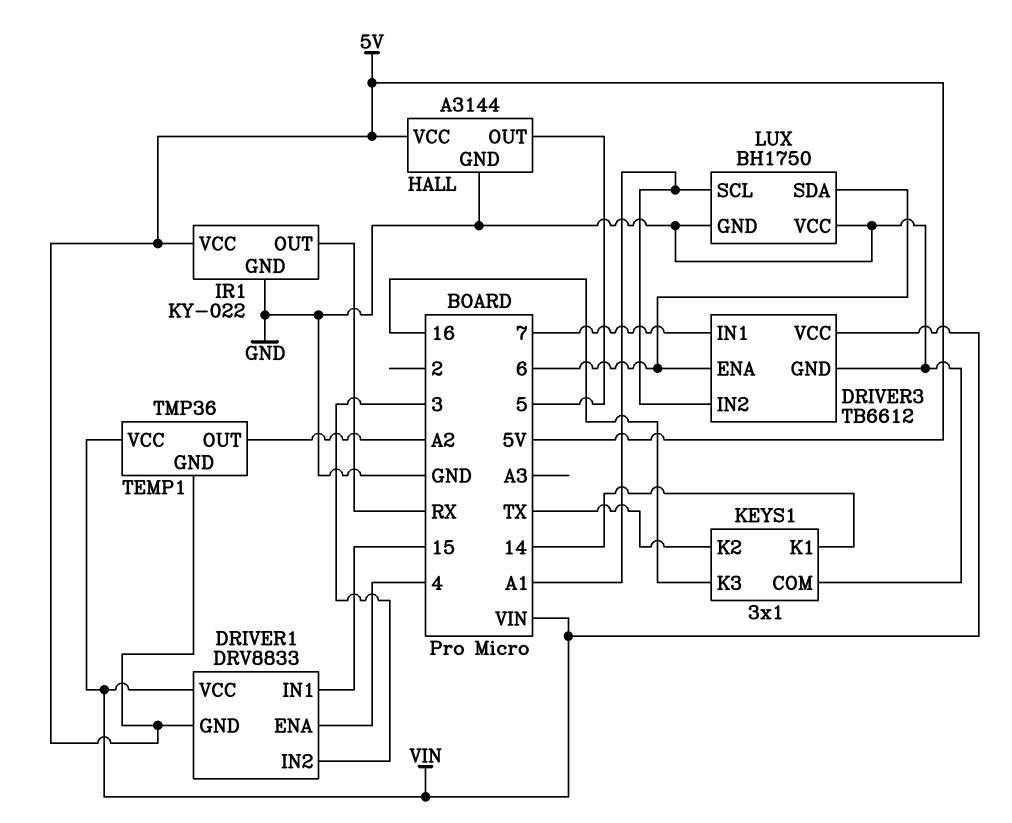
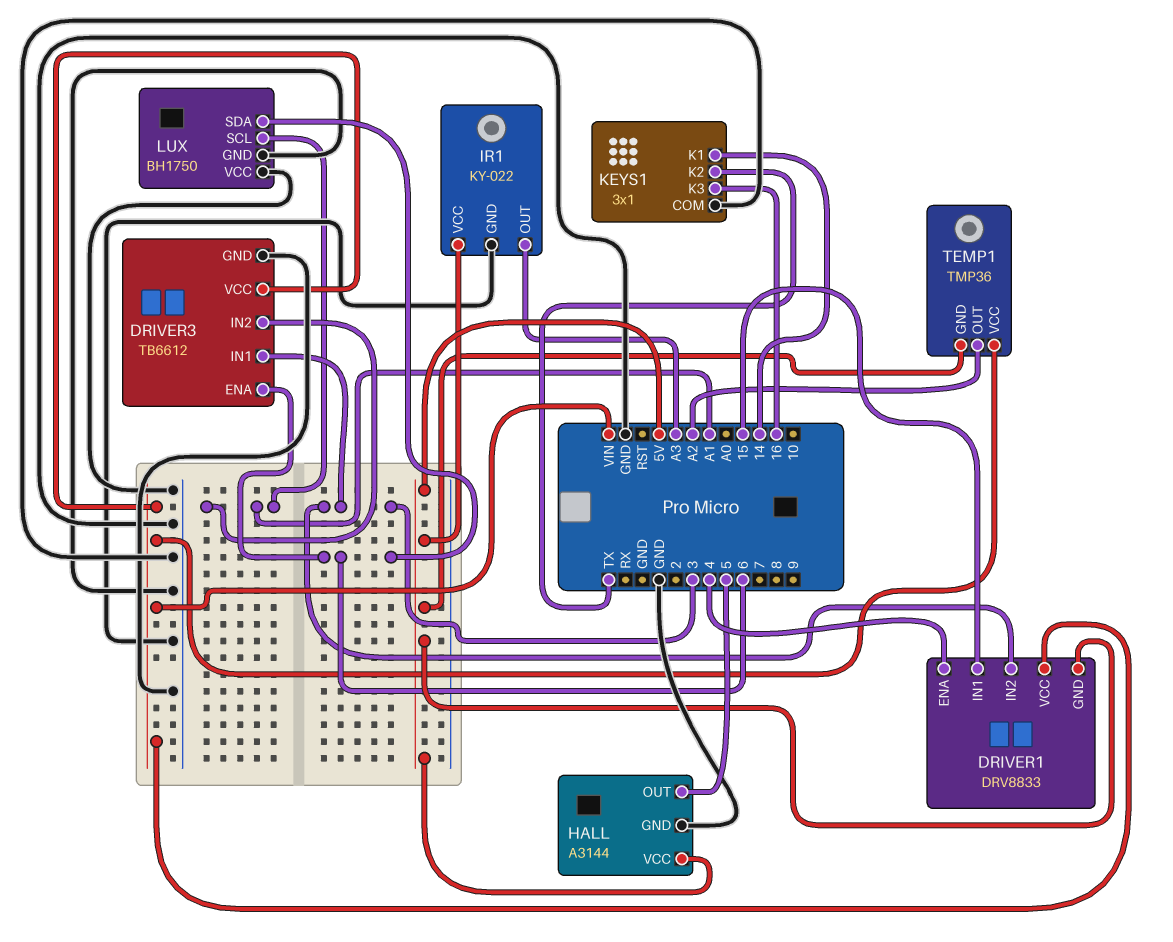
DRIVER3 pin IN1: 7 -> 3
IR1 pin OUT: RX -> A3

